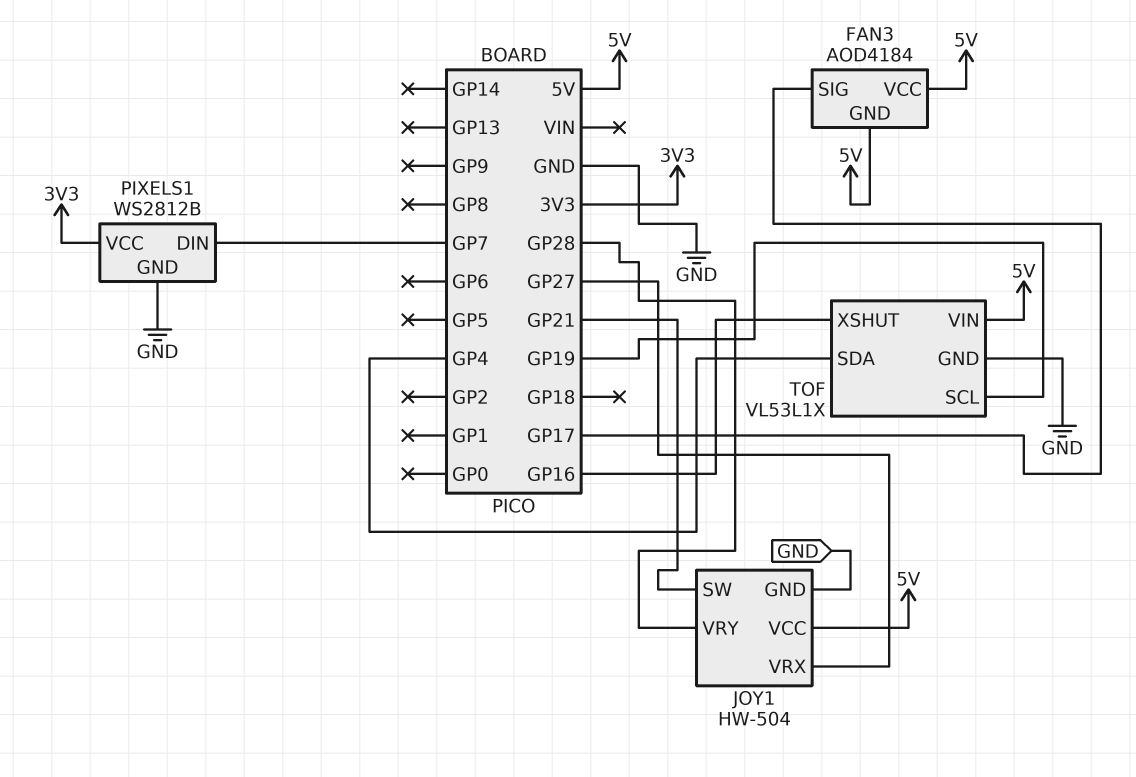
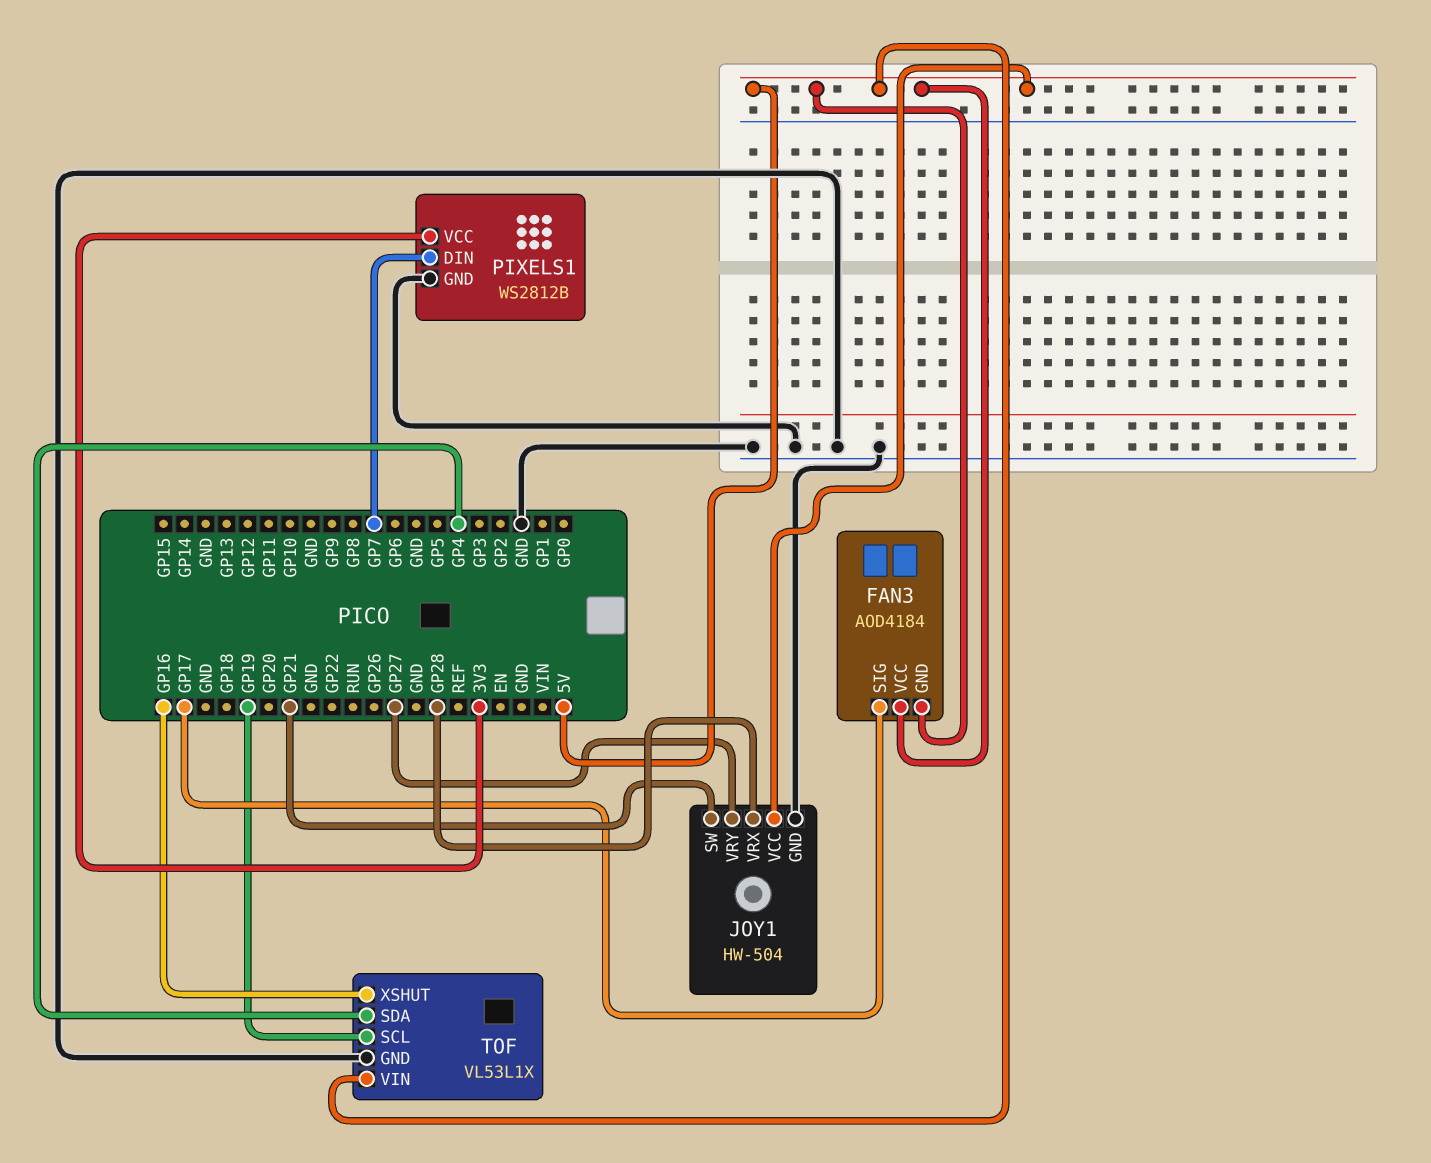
JOY1 pin VRX: GP27 -> GP28
JOY1 pin VRY: GP28 -> GP27

